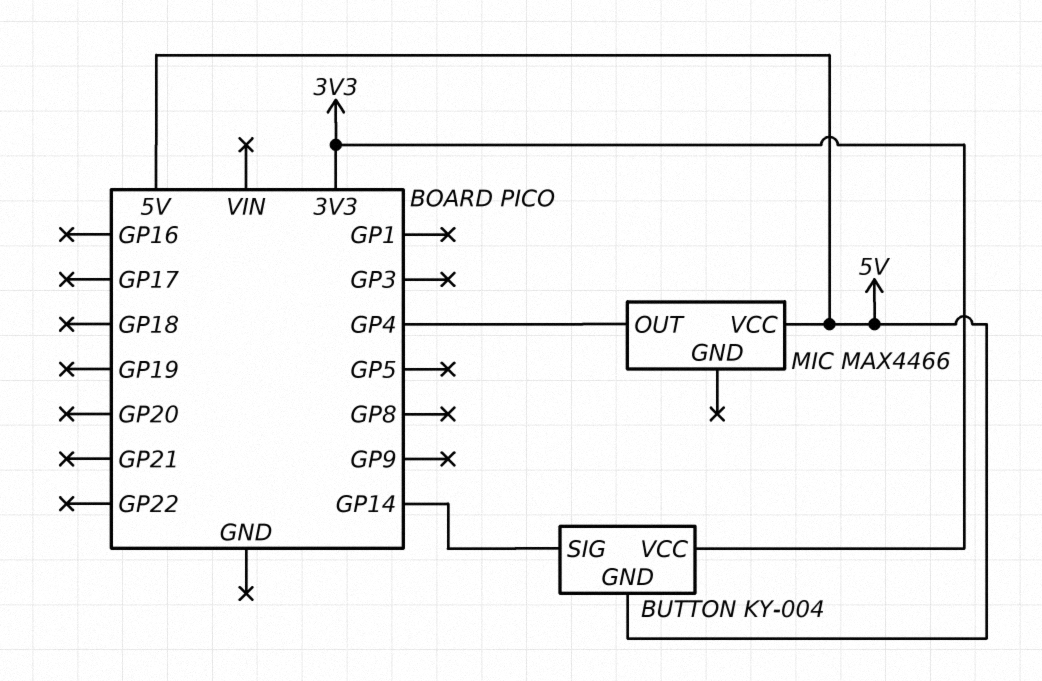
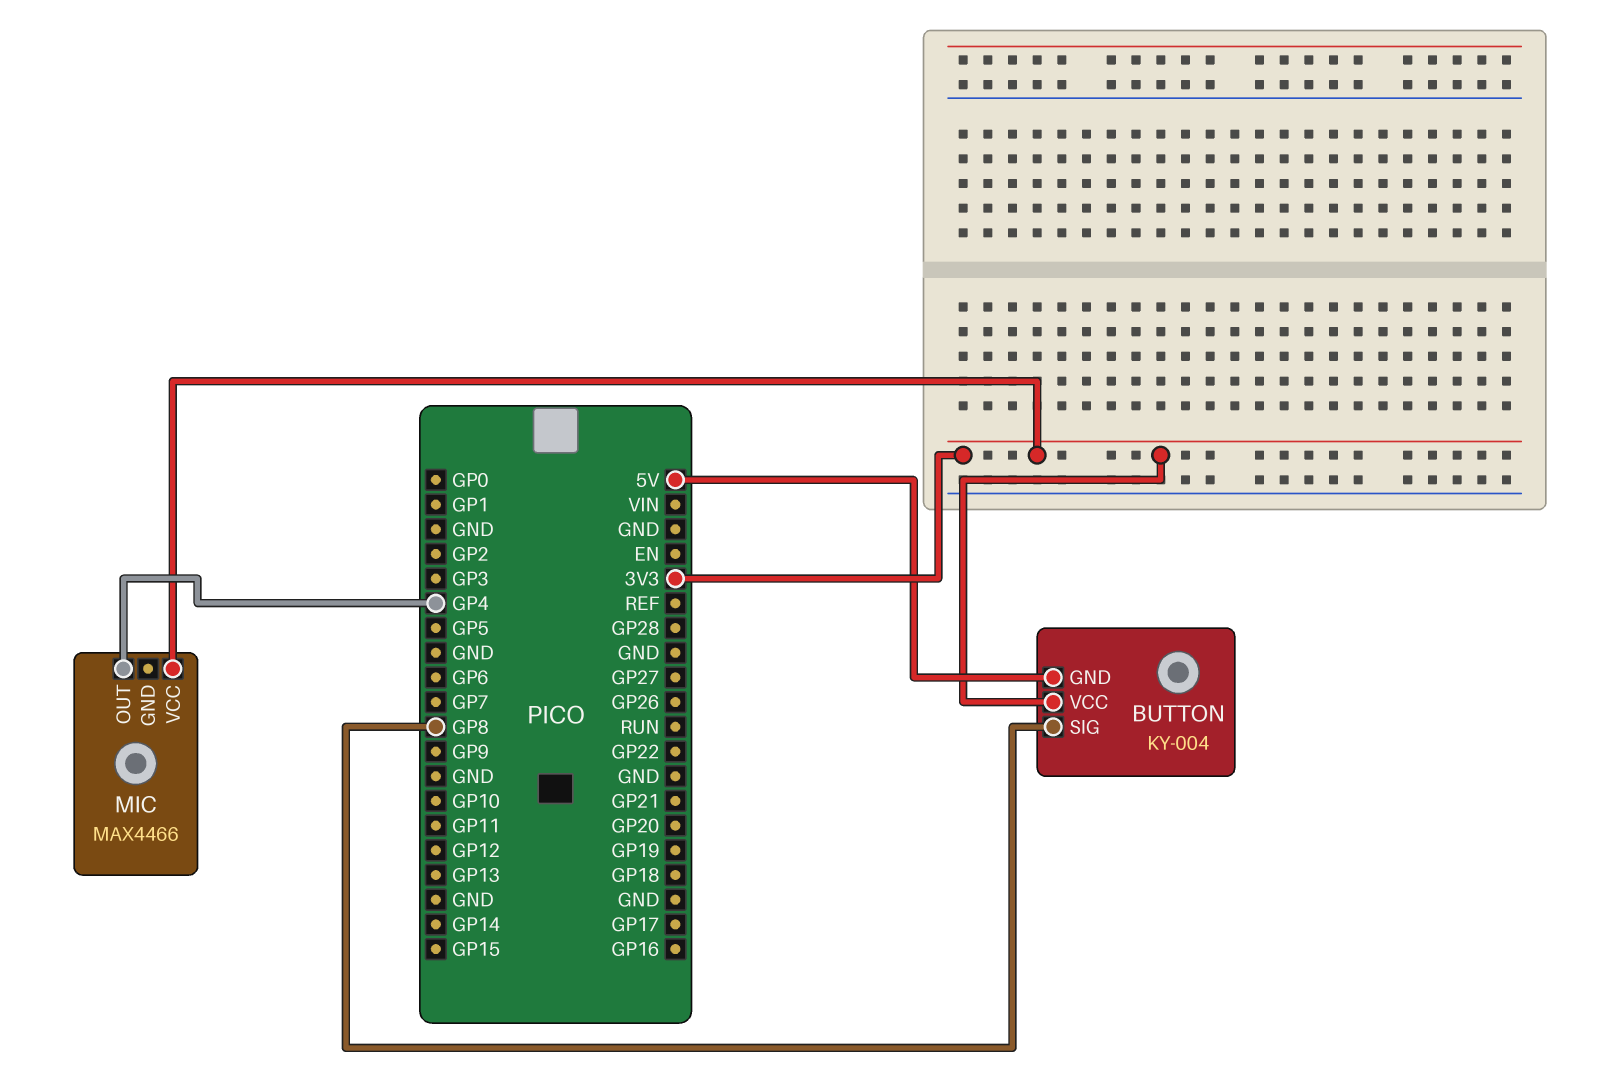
BUTTON pin SIG: GP14 -> GP8
MIC pin VCC: 5V -> 3V3

